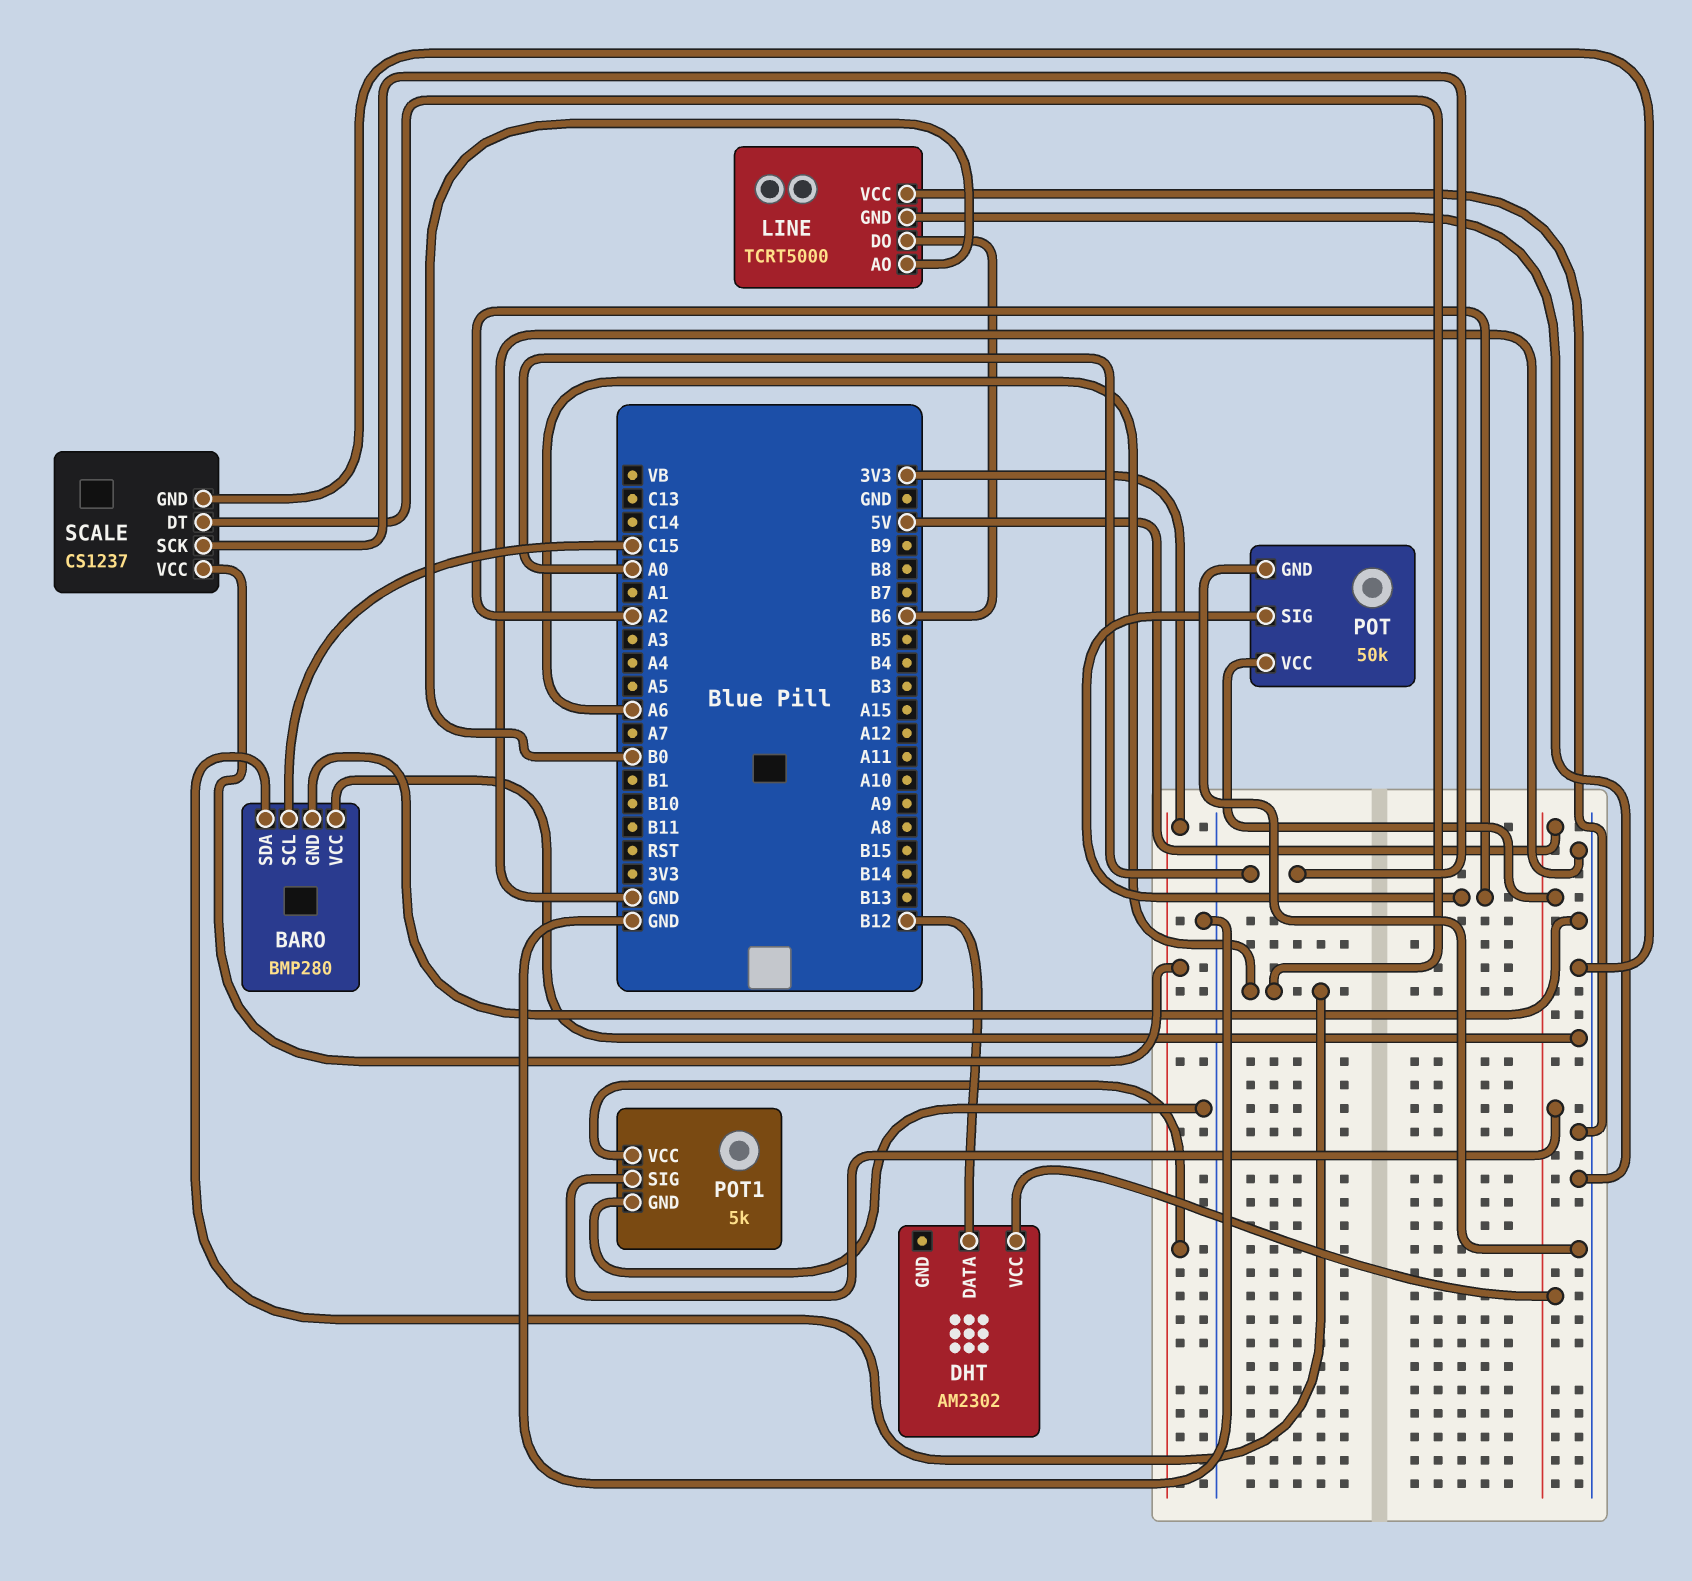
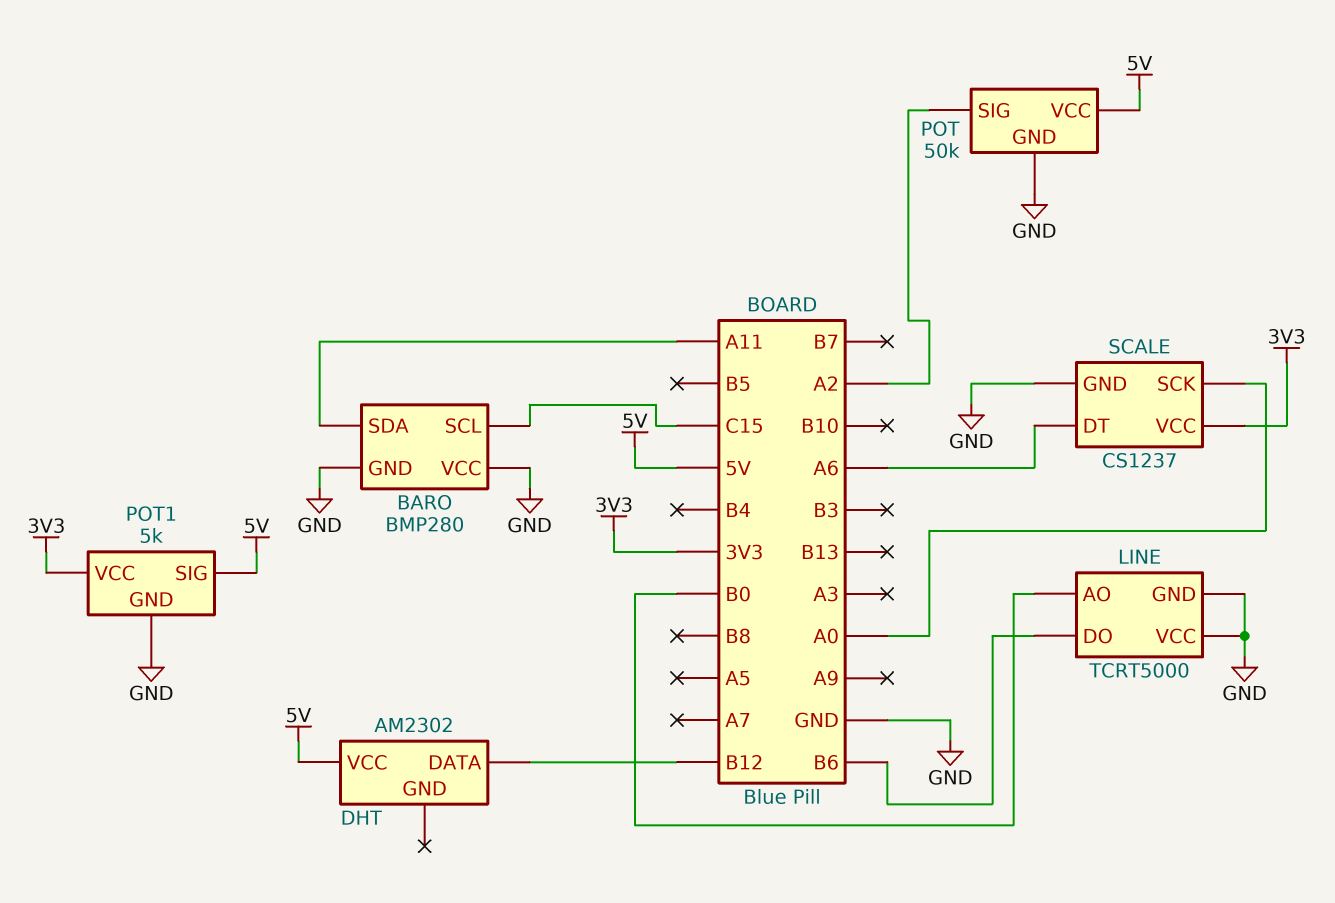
BARO pin SDA: A6 -> A11

